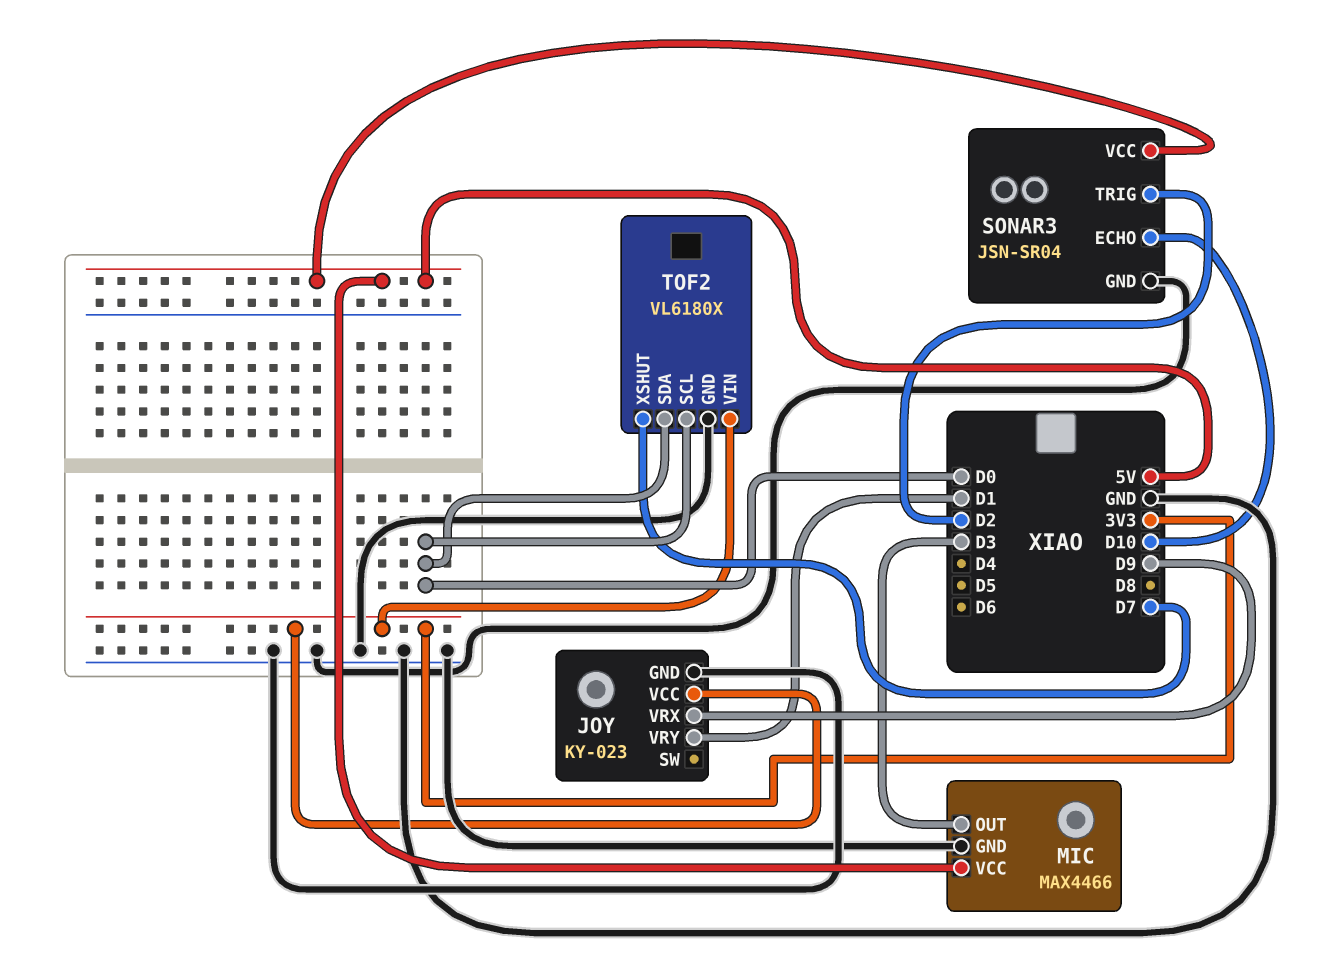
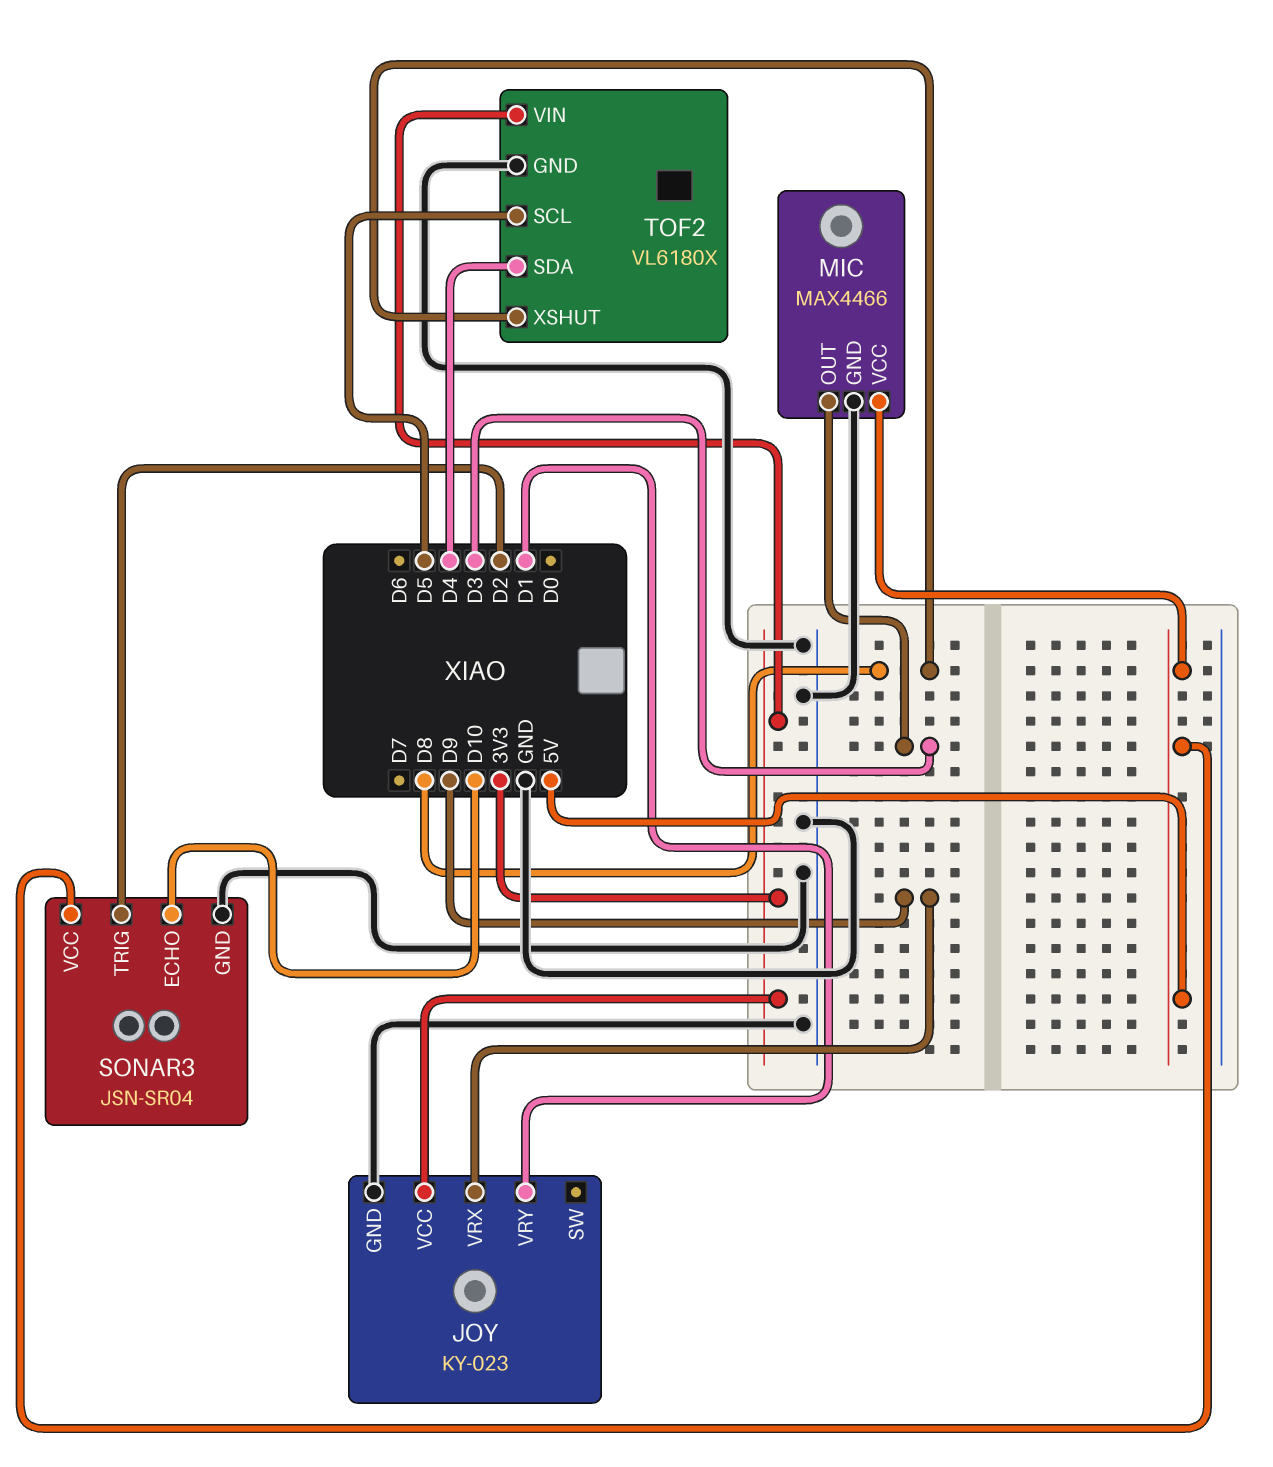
TOF2 pin SCL: D0 -> D5
TOF2 pin SDA: D0 -> D4
TOF2 pin XSHUT: D7 -> D8

